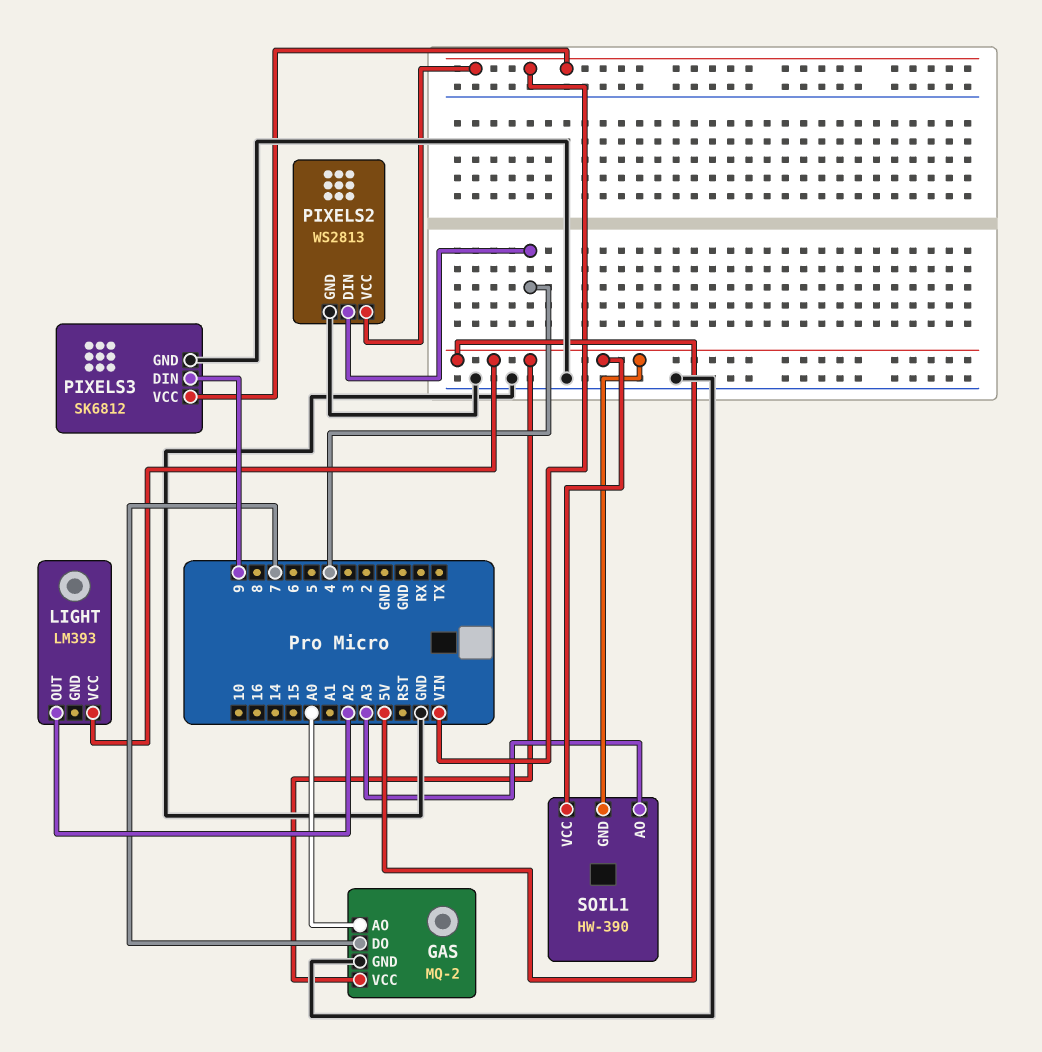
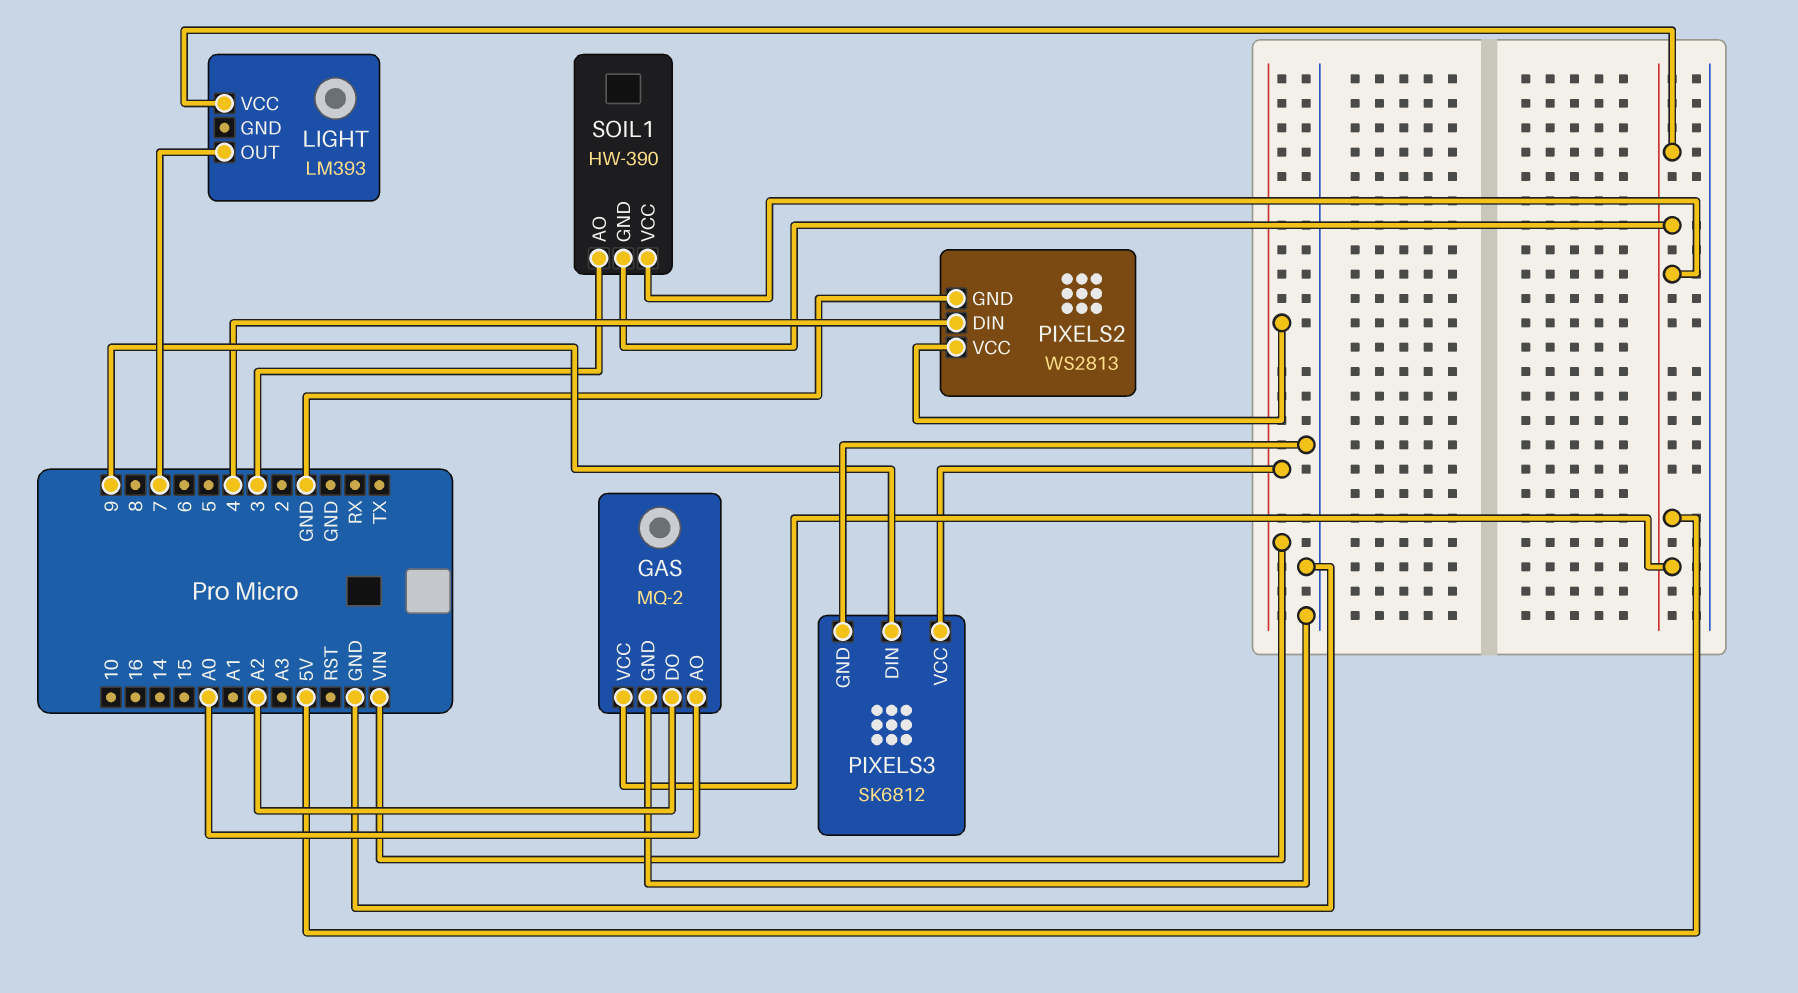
GAS pin DO: 7 -> A2
LIGHT pin OUT: A2 -> 7
SOIL1 pin AO: A3 -> 3

